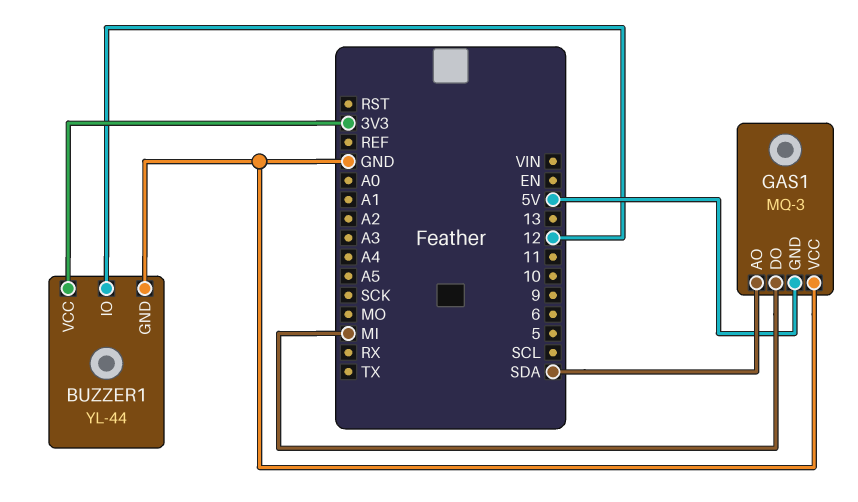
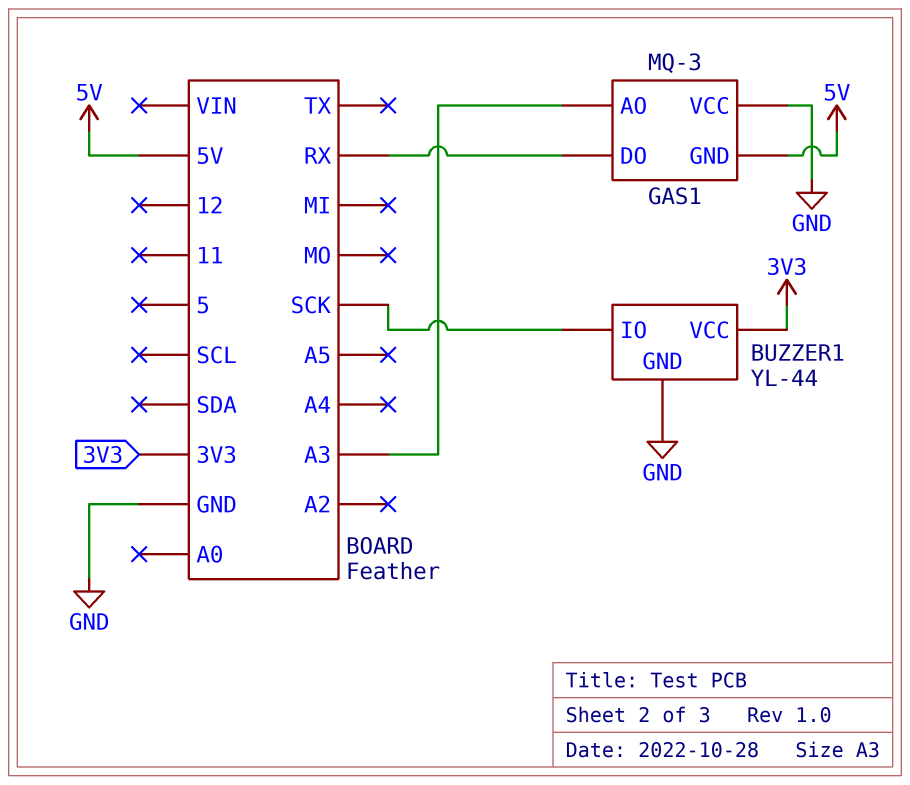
BUZZER1 pin IO: 12 -> SCK
GAS1 pin AO: SDA -> A3
GAS1 pin DO: MI -> RX

